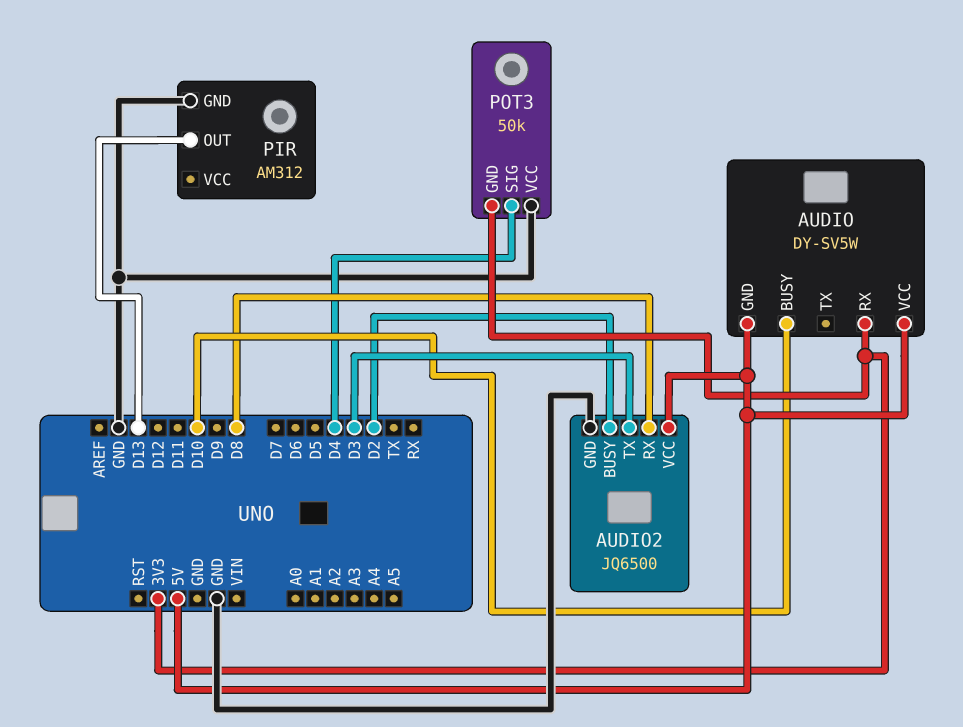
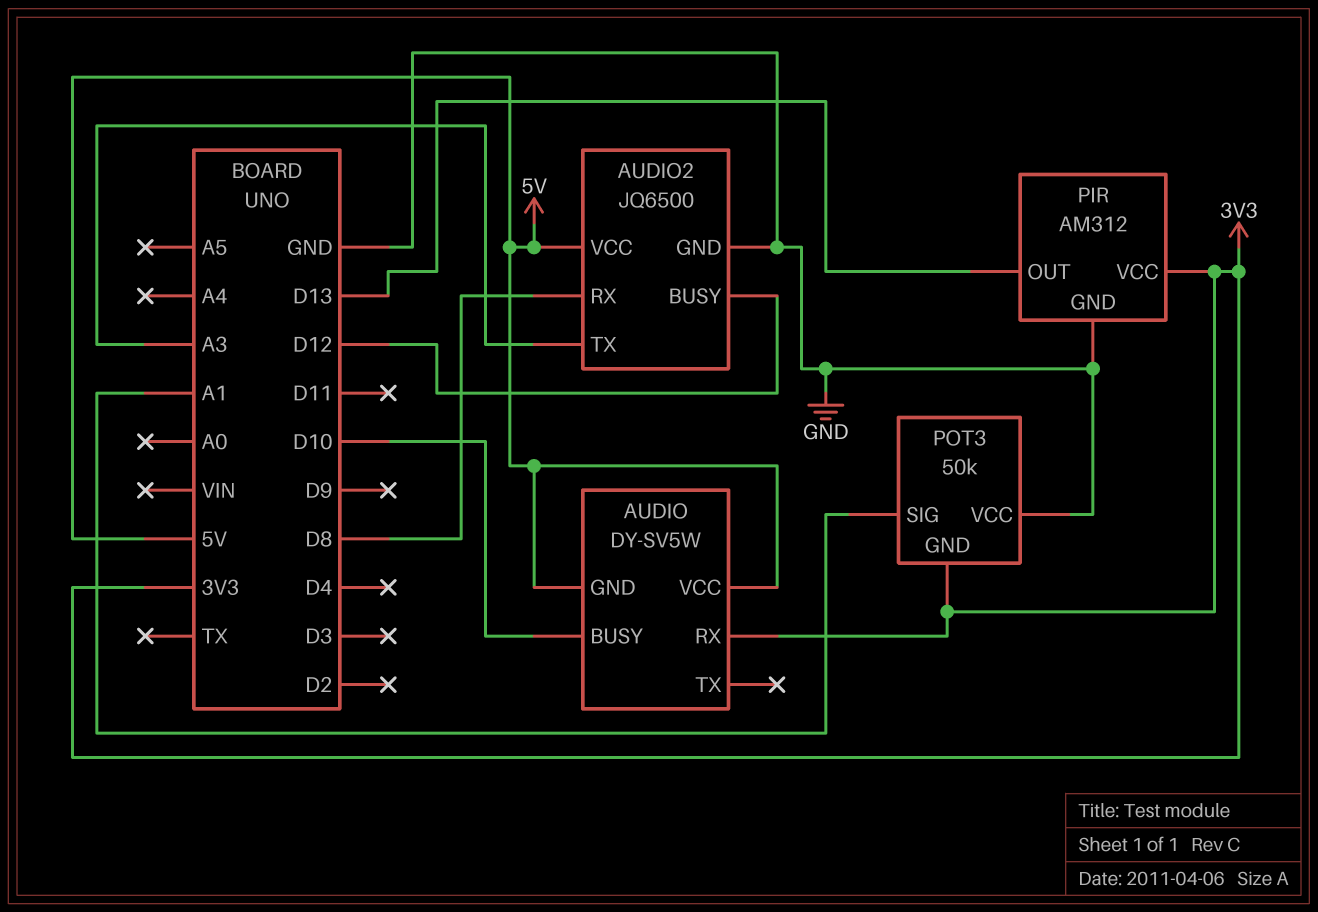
AUDIO2 pin BUSY: D2 -> D12
AUDIO2 pin TX: D3 -> A3
PIR pin VCC: none -> 3V3
POT3 pin SIG: D4 -> A1

